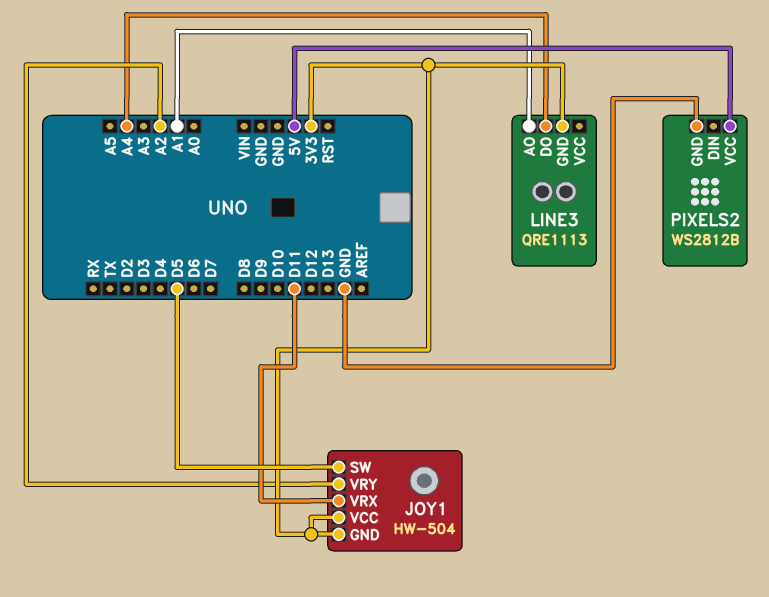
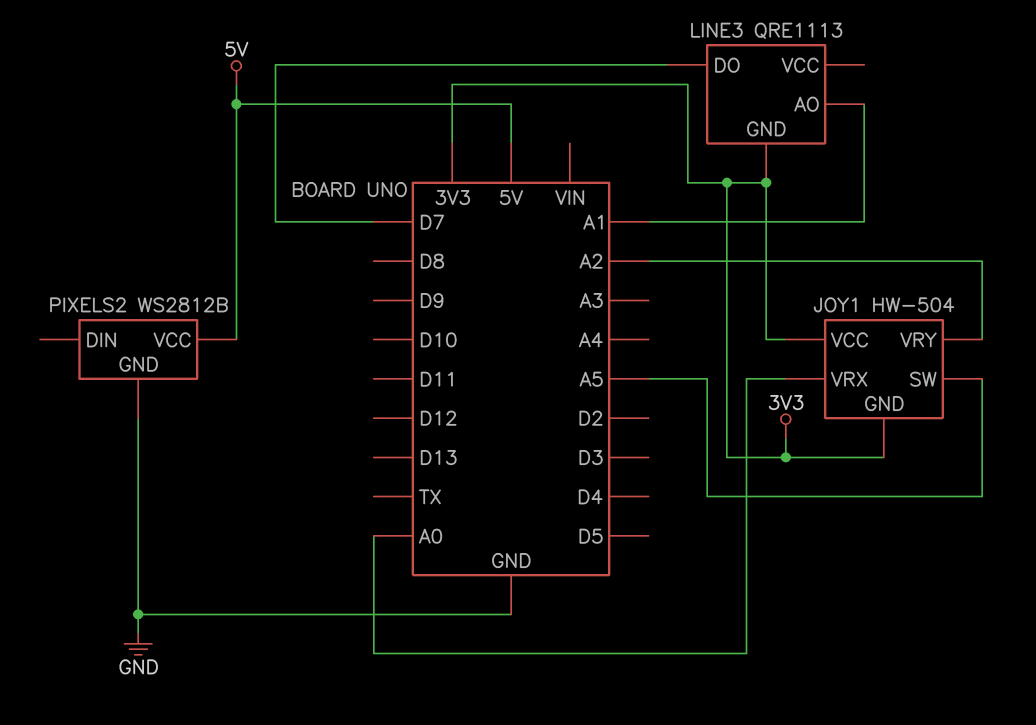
JOY1 pin SW: D5 -> A5
JOY1 pin VRX: D11 -> A0
LINE3 pin DO: A4 -> D7

